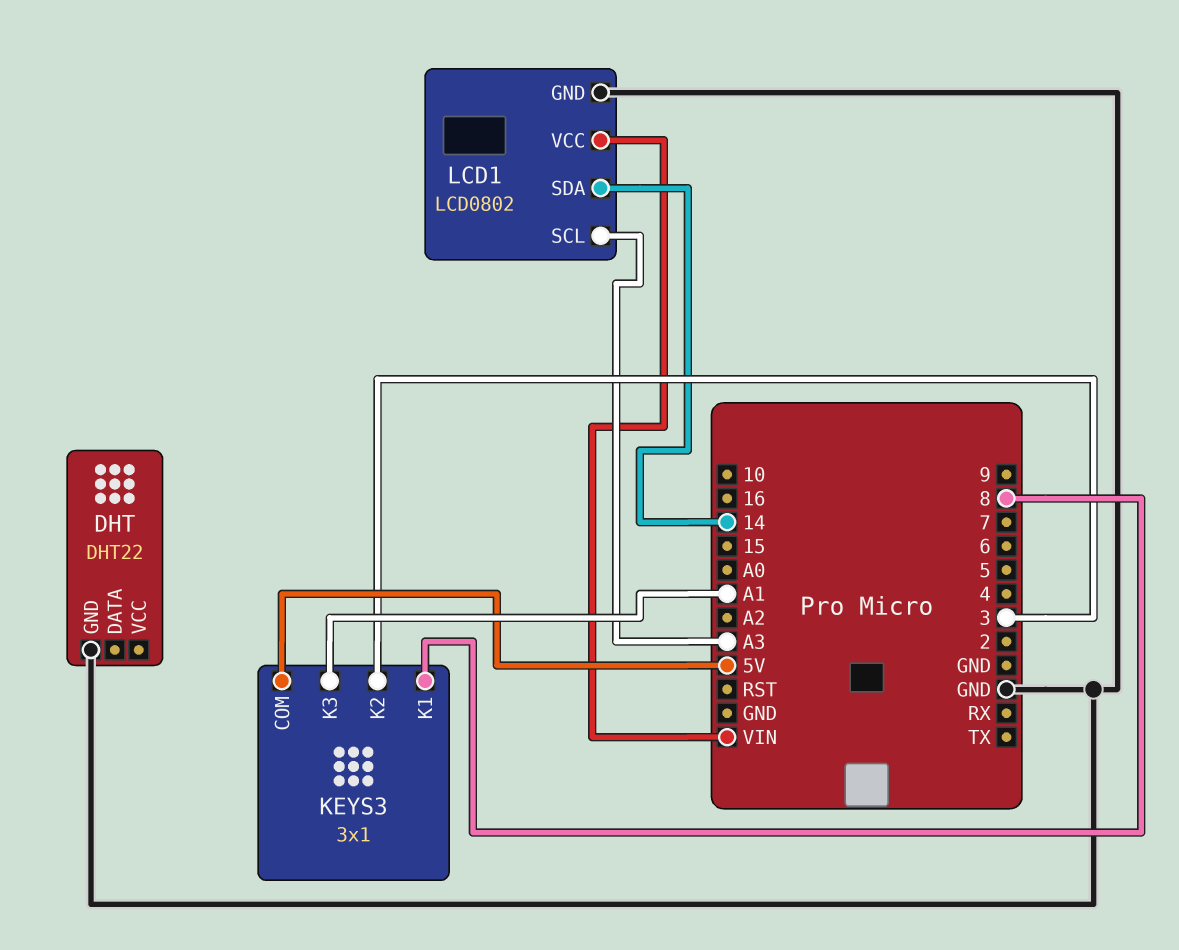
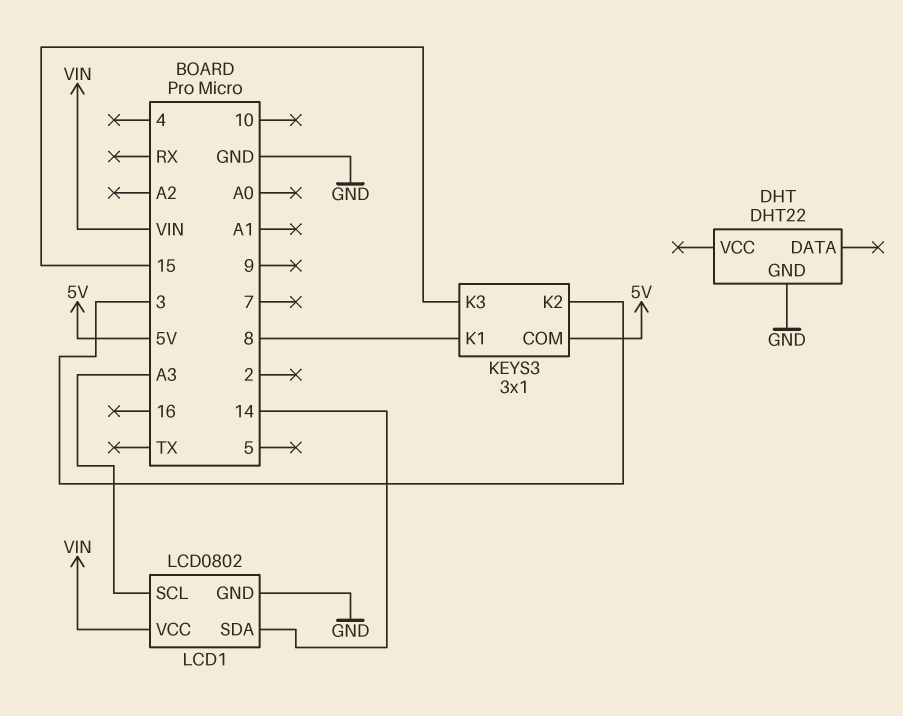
KEYS3 pin K3: A1 -> 15

